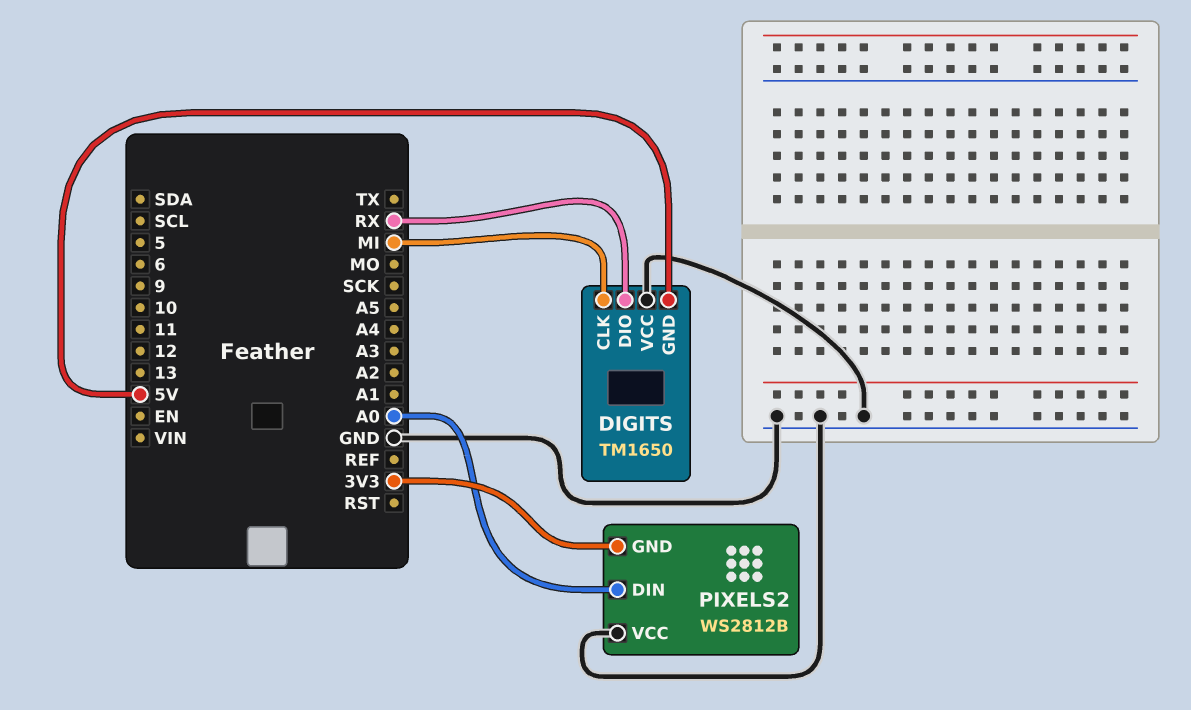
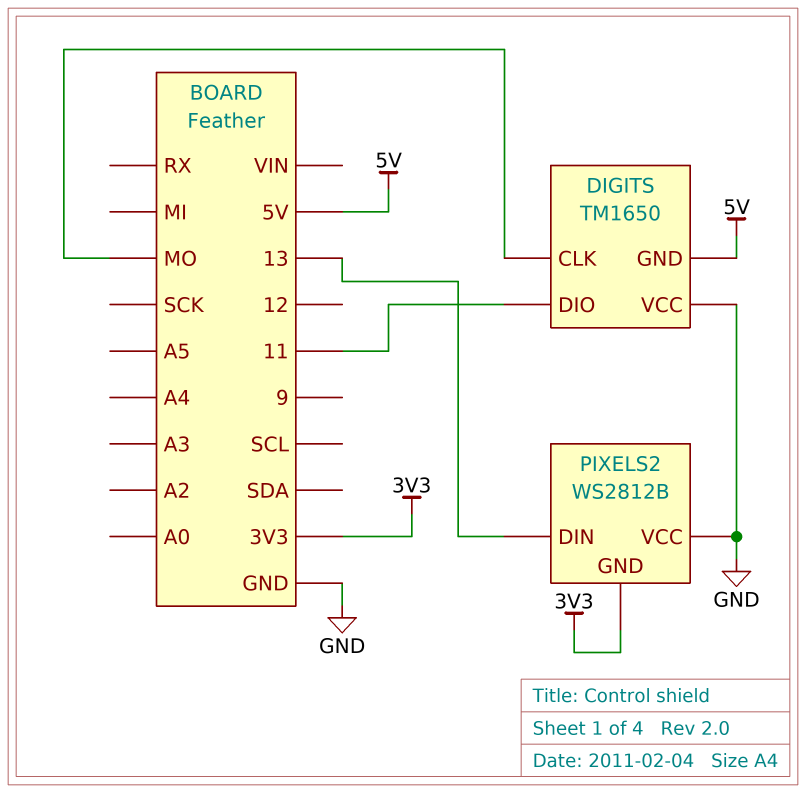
DIGITS pin CLK: MI -> MO
DIGITS pin DIO: RX -> 11
PIXELS2 pin DIN: A0 -> 13

